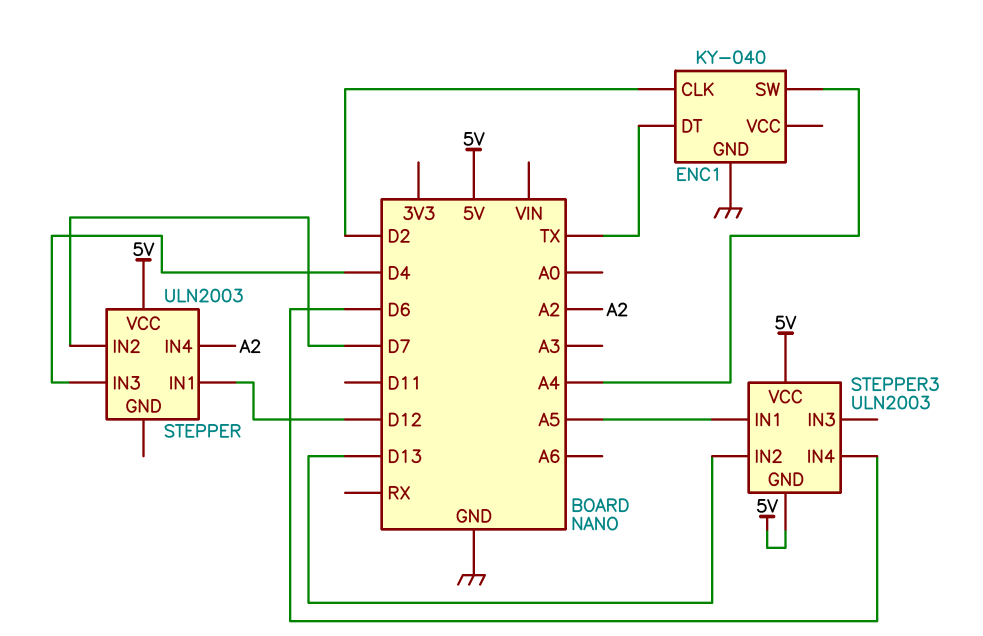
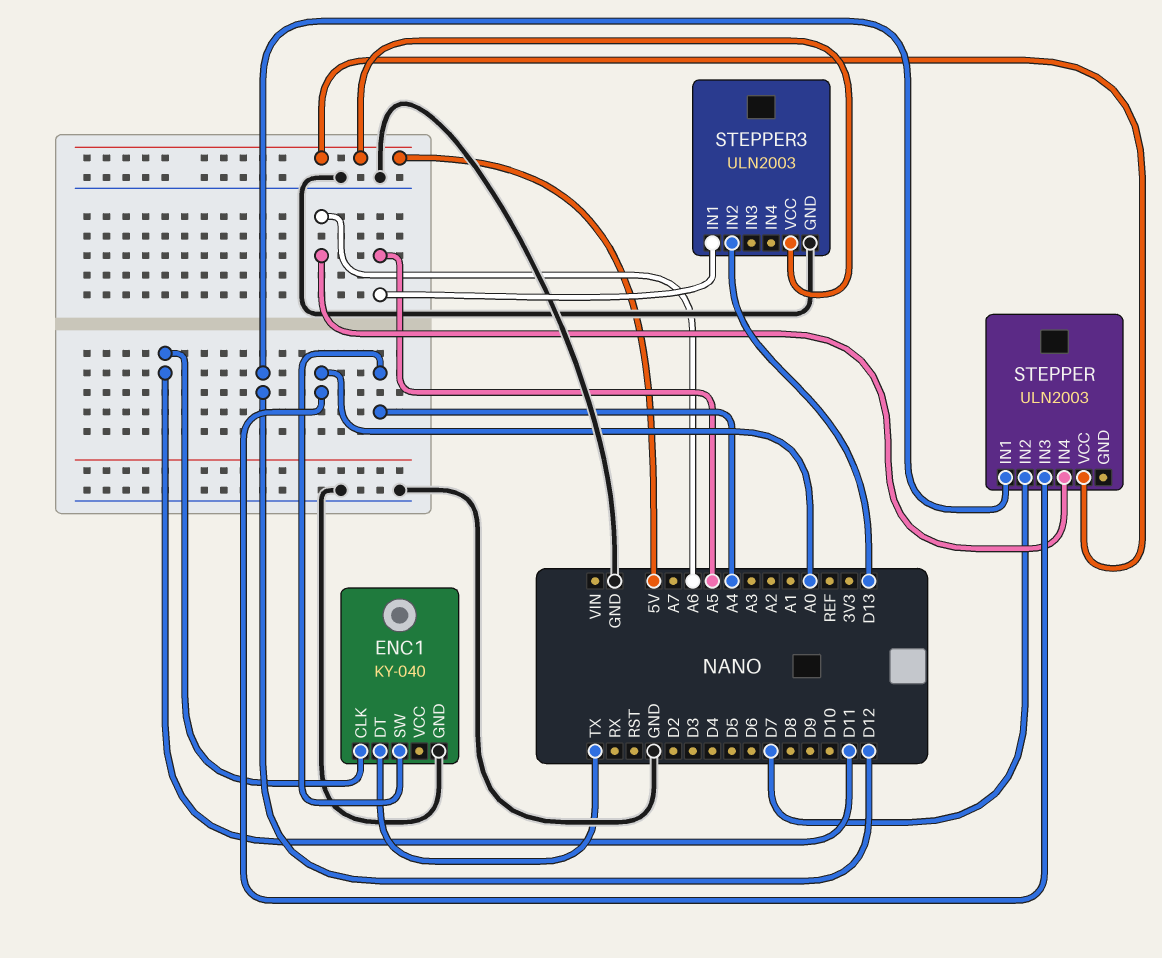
ENC1 pin CLK: D2 -> D11
STEPPER pin IN3: D4 -> A0
STEPPER pin IN4: A2 -> A6
STEPPER3 pin GND: 5V -> GND
STEPPER3 pin IN4: D6 -> none

